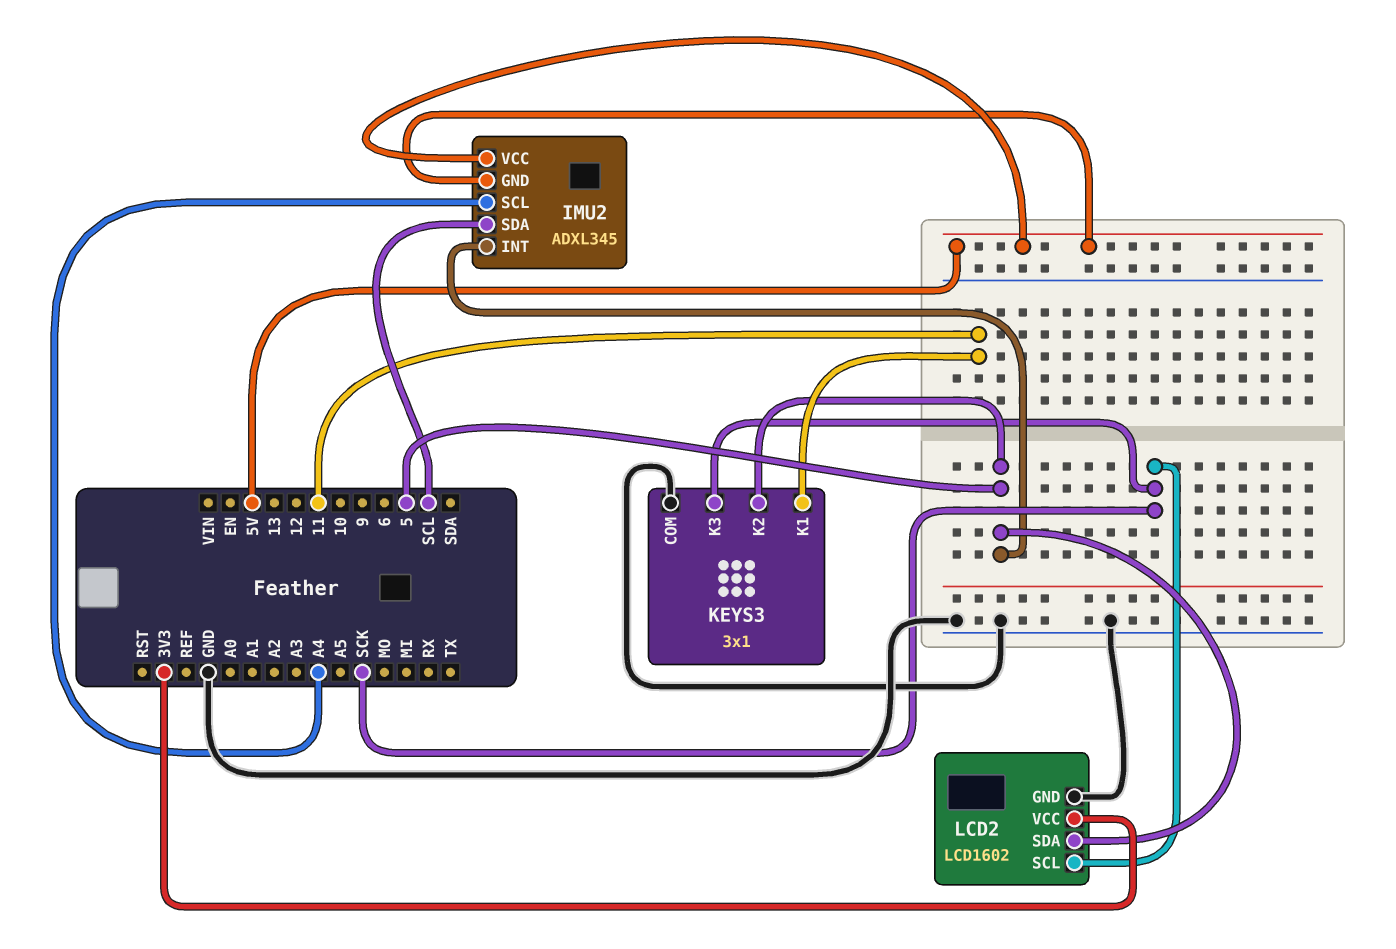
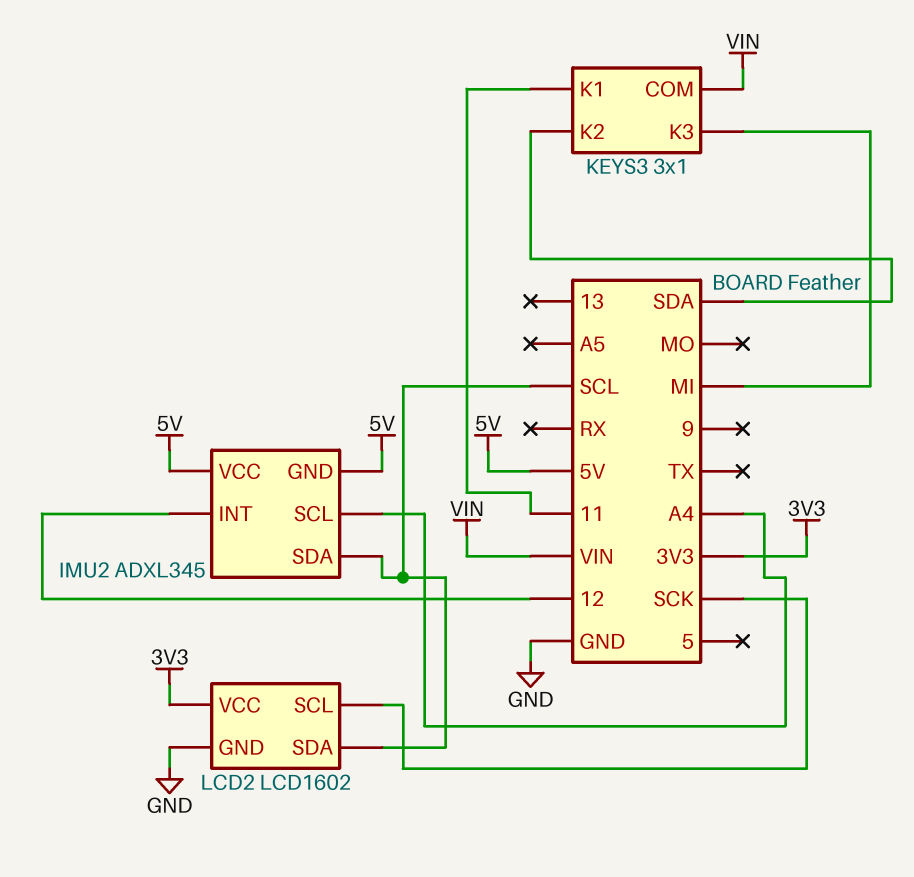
IMU2 pin INT: 5 -> 12
KEYS3 pin COM: GND -> VIN
KEYS3 pin K2: 5 -> SDA
KEYS3 pin K3: SCK -> MI
LCD2 pin SDA: 5 -> SCL

